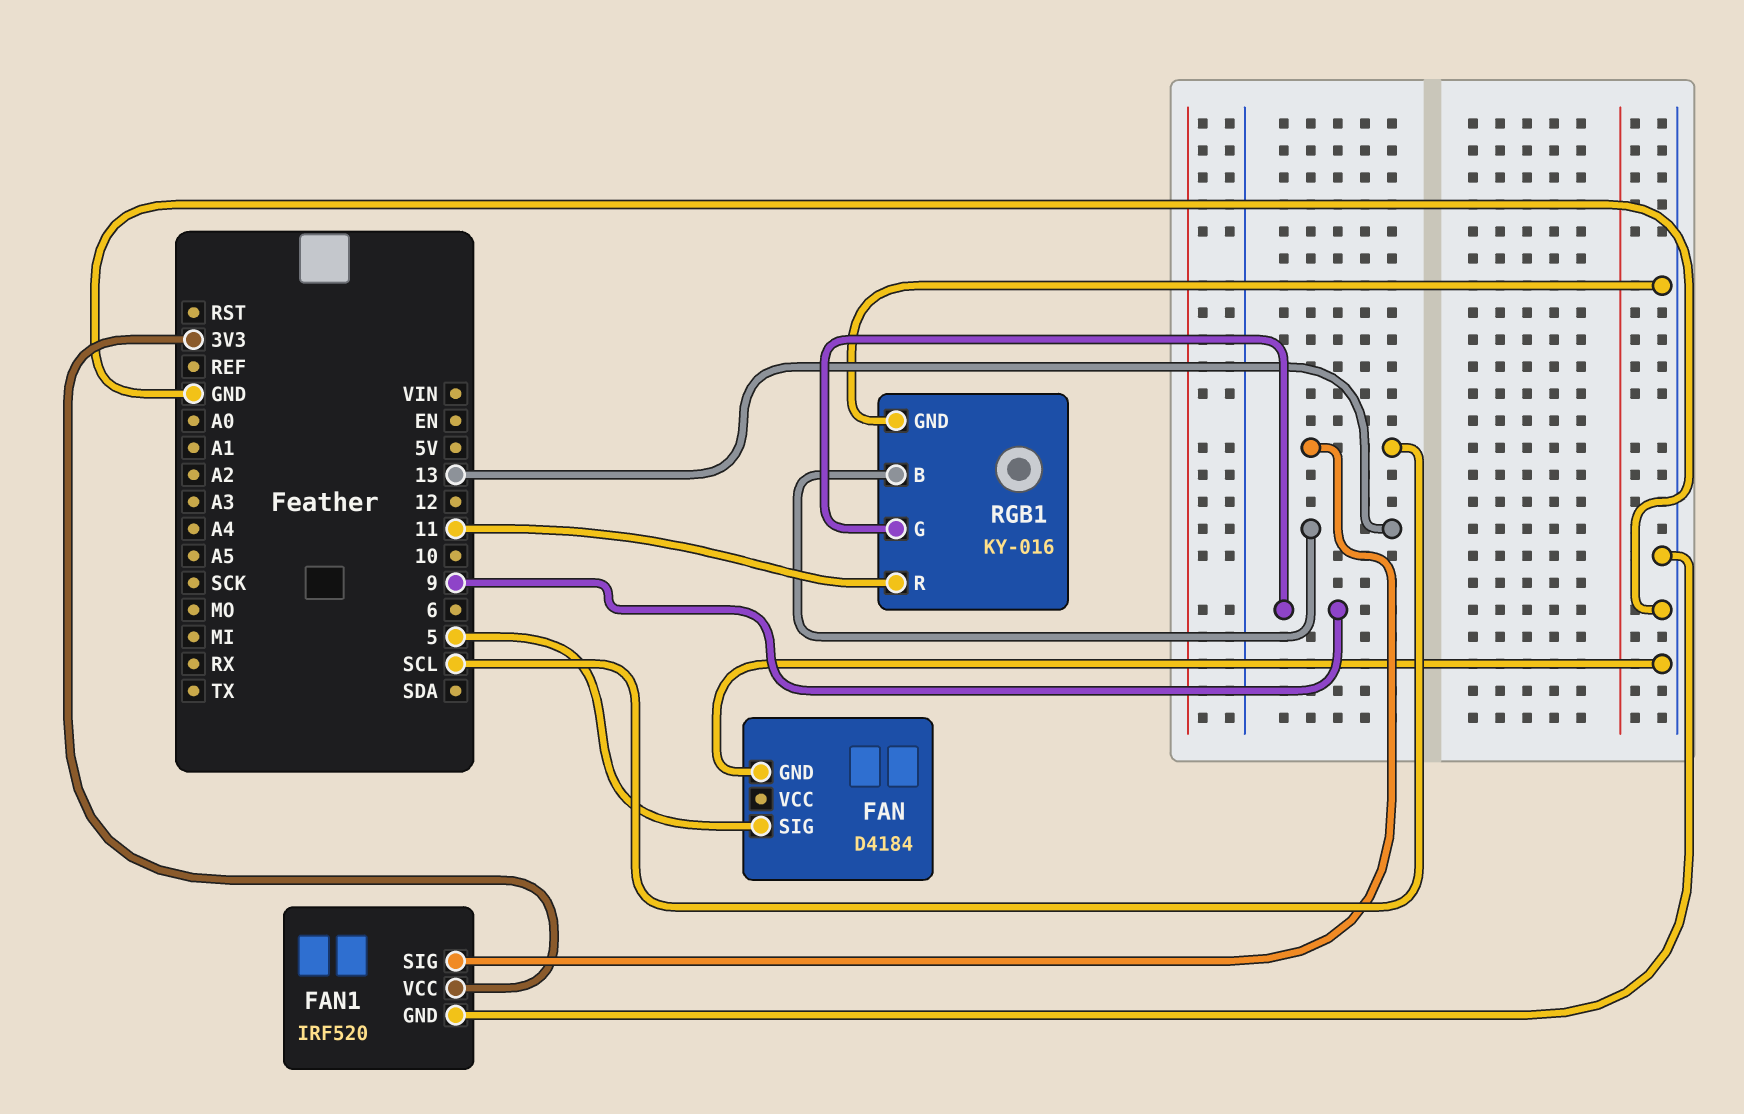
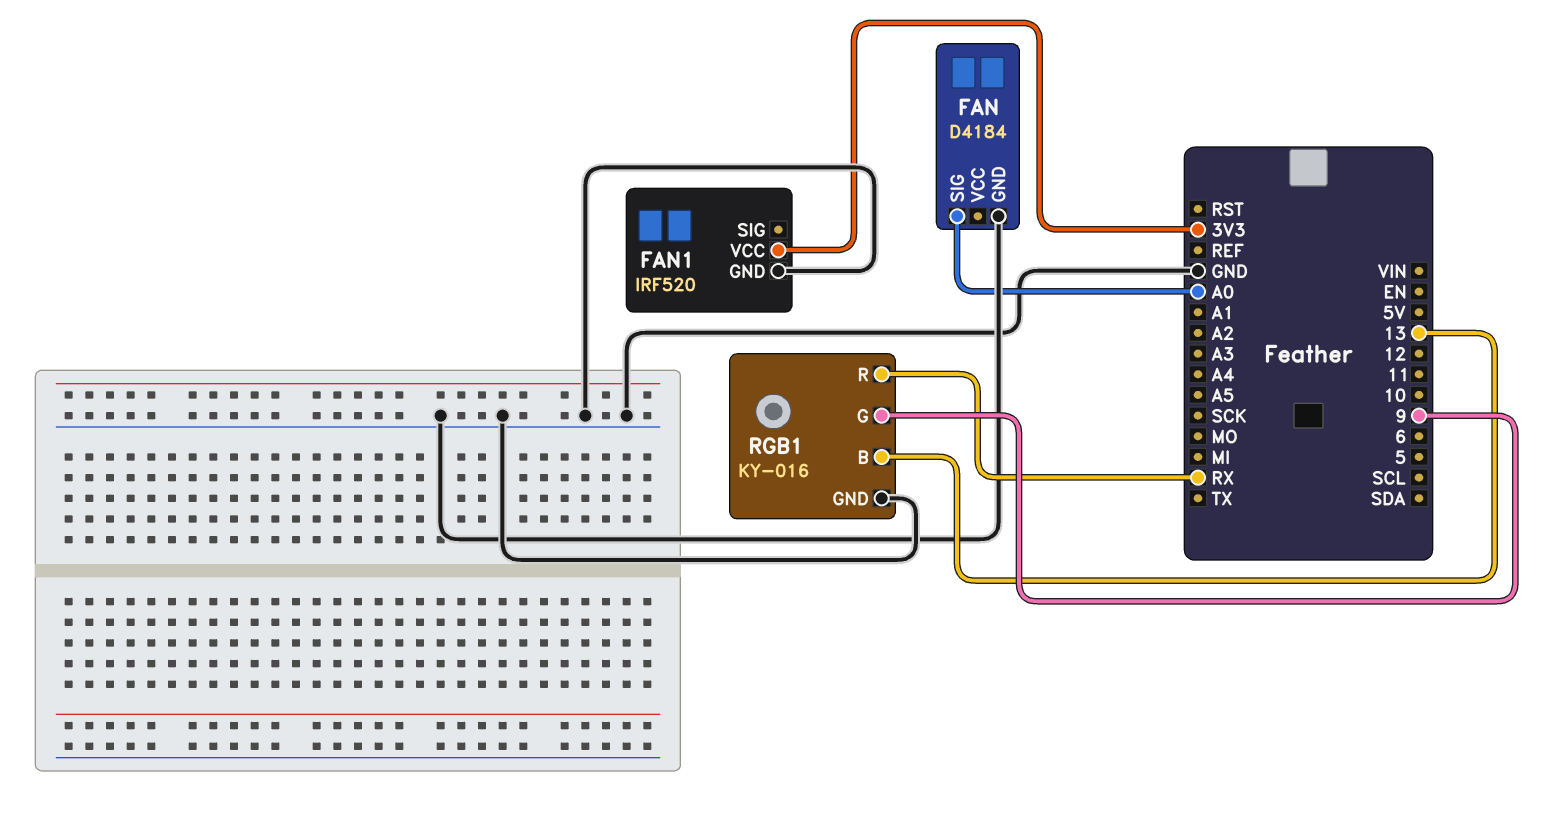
FAN pin SIG: 5 -> A0
FAN1 pin SIG: SCL -> none
RGB1 pin R: 11 -> RX

